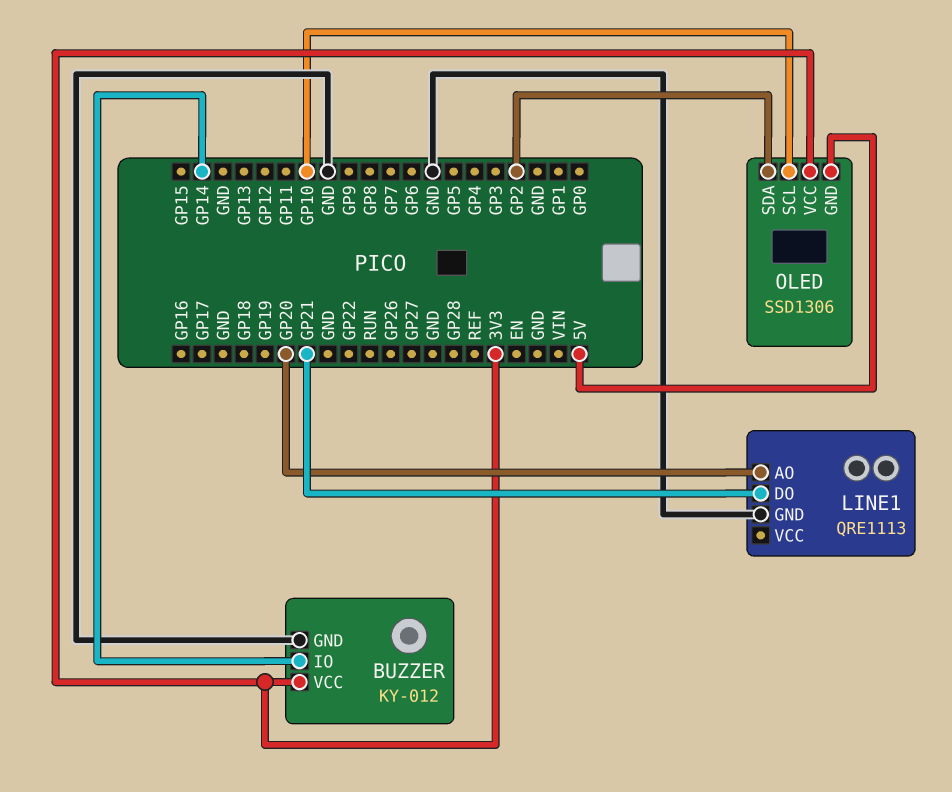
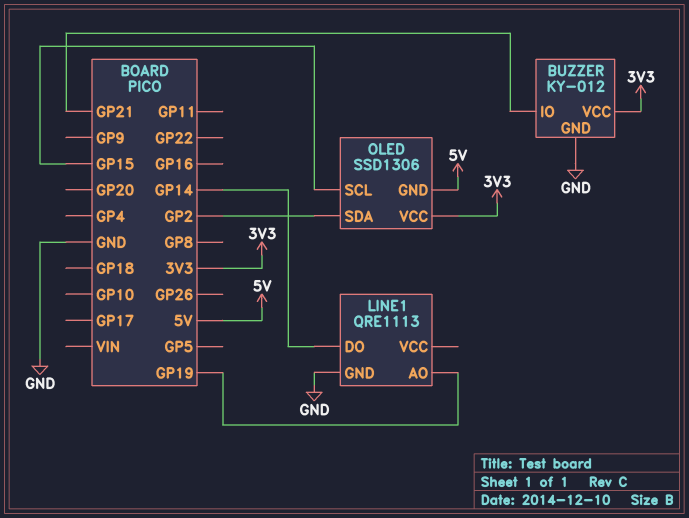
BUZZER pin IO: GP14 -> GP21
LINE1 pin AO: GP20 -> GP19
LINE1 pin DO: GP21 -> GP14
OLED pin SCL: GP10 -> GP15

